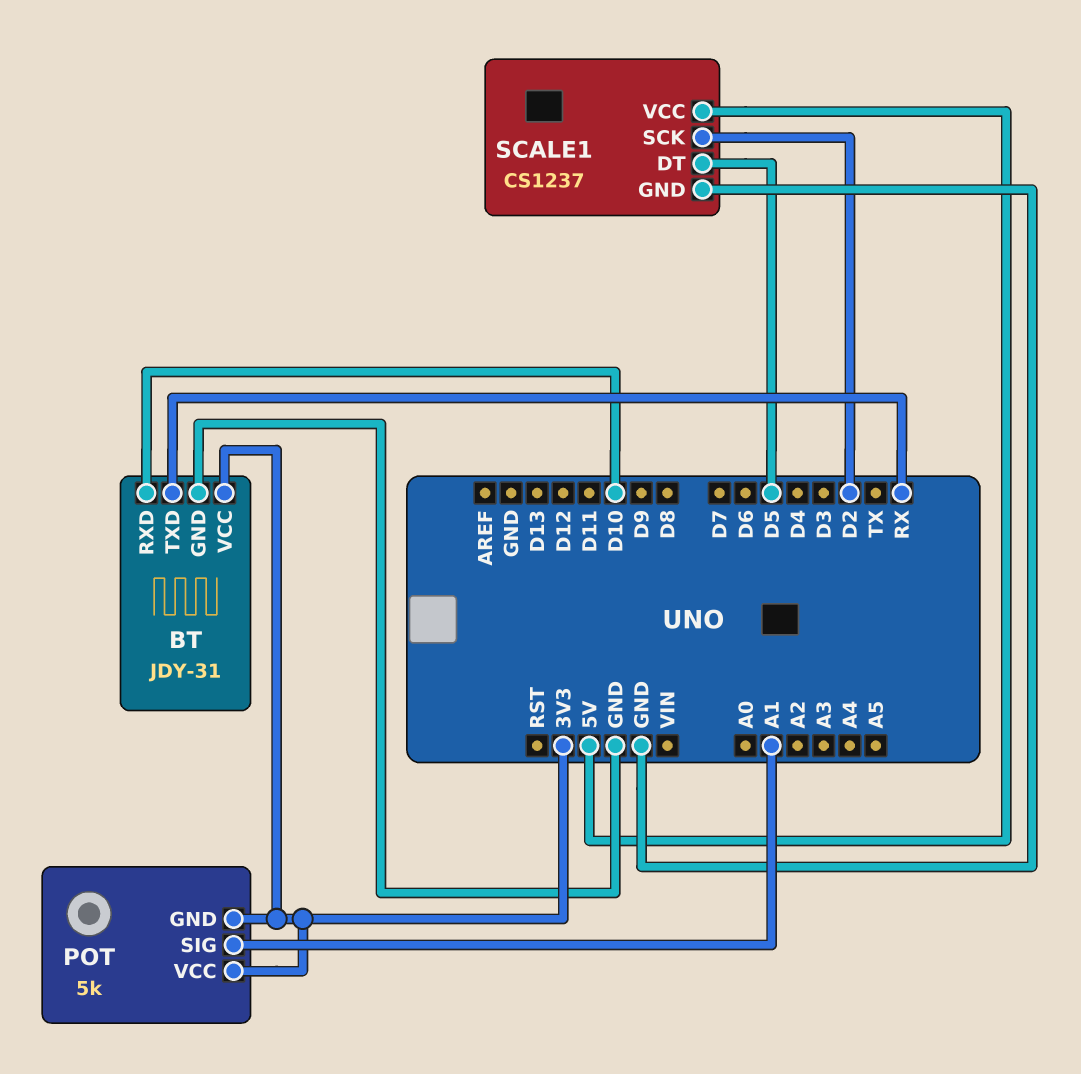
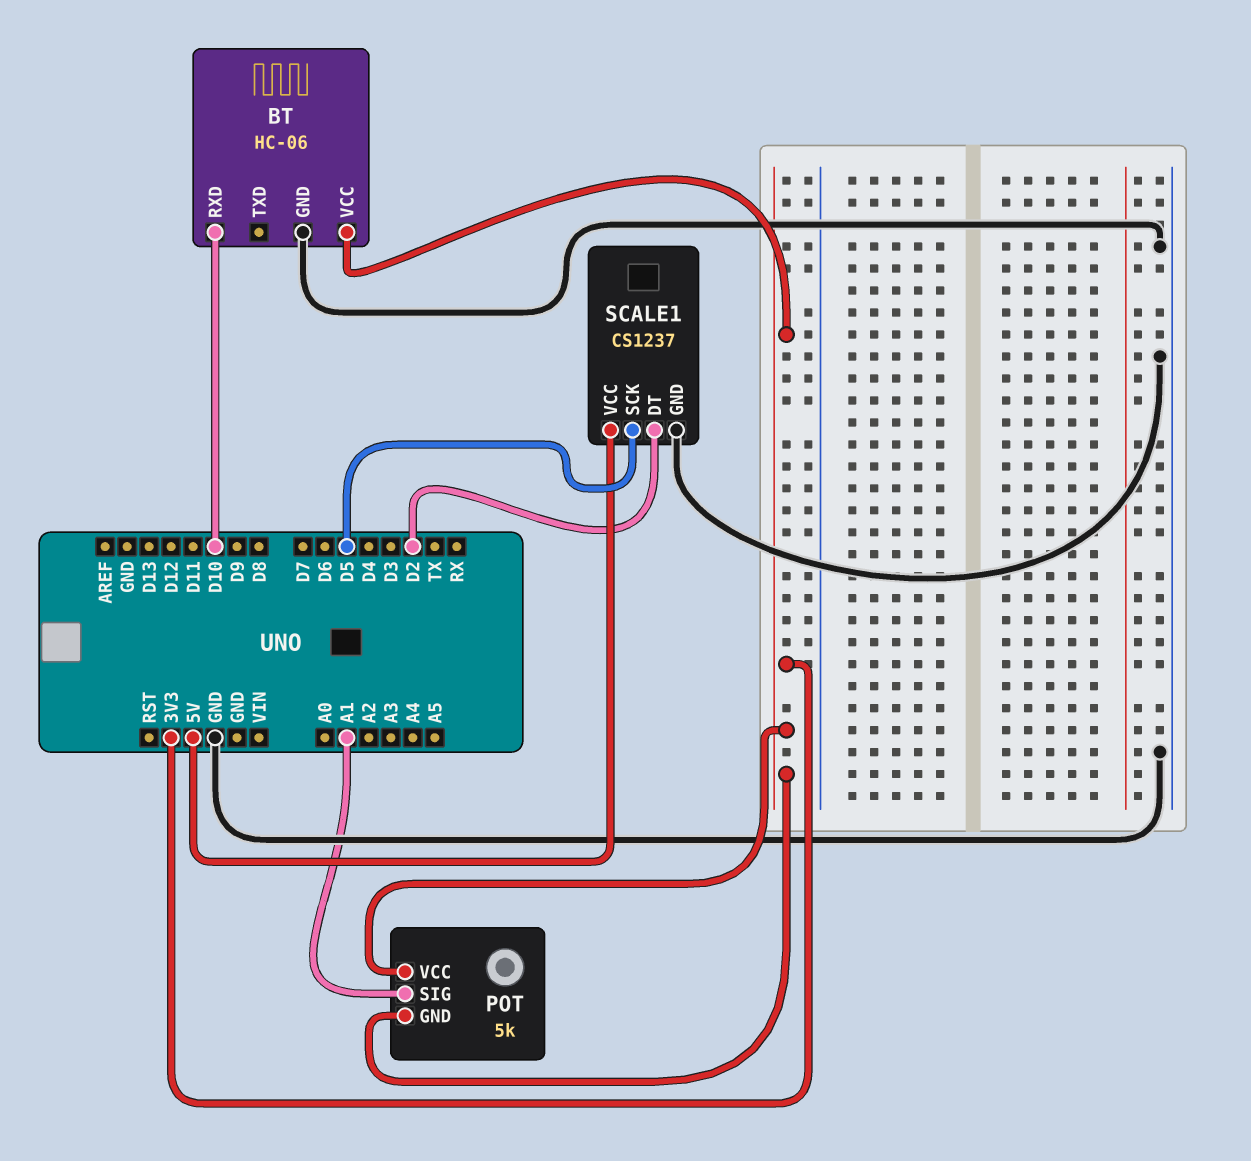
BT: JDY-31 -> HC-06
BT pin TXD: RX -> none
SCALE1 pin DT: D5 -> D2
SCALE1 pin SCK: D2 -> D5

